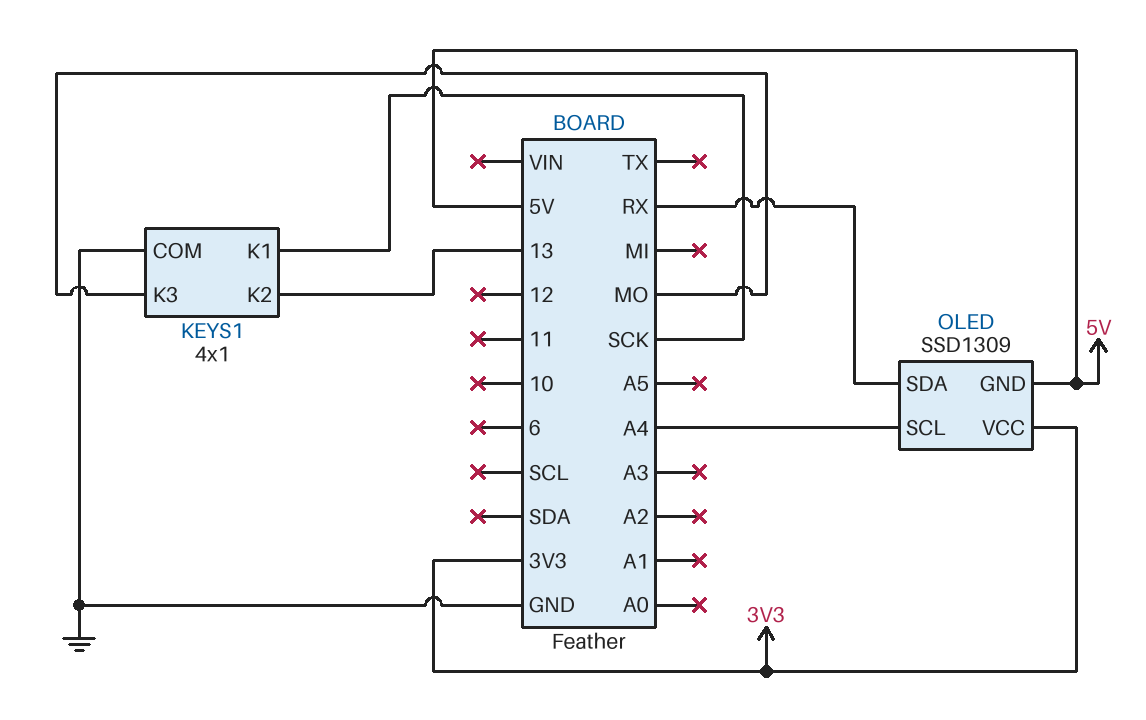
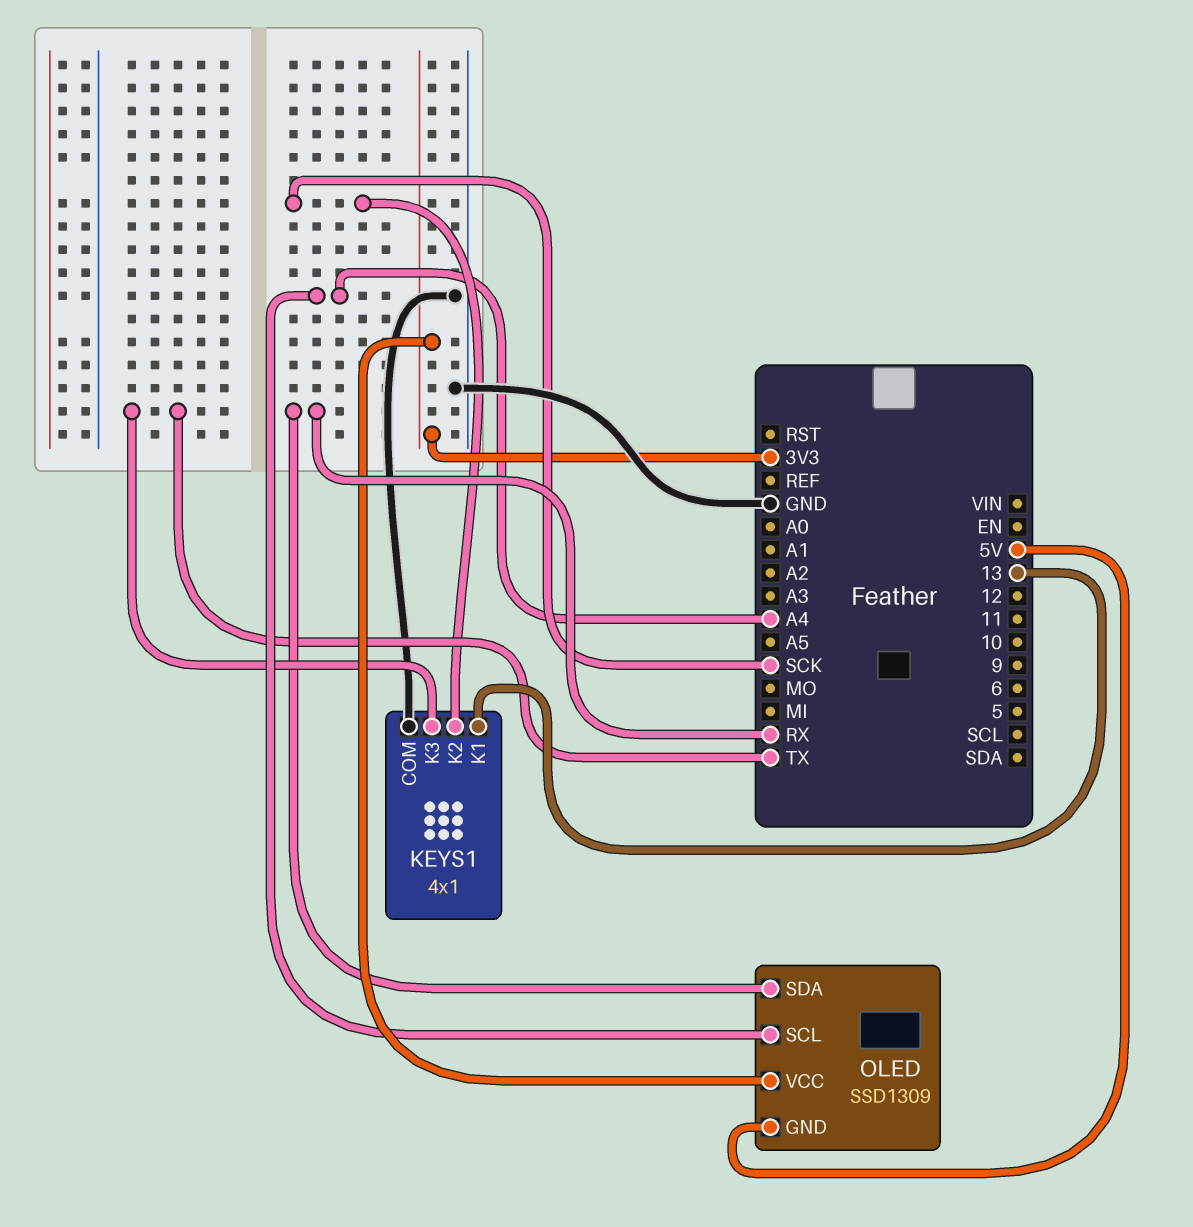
KEYS1 pin K1: SCK -> 13
KEYS1 pin K2: 13 -> SCK
KEYS1 pin K3: MO -> TX

